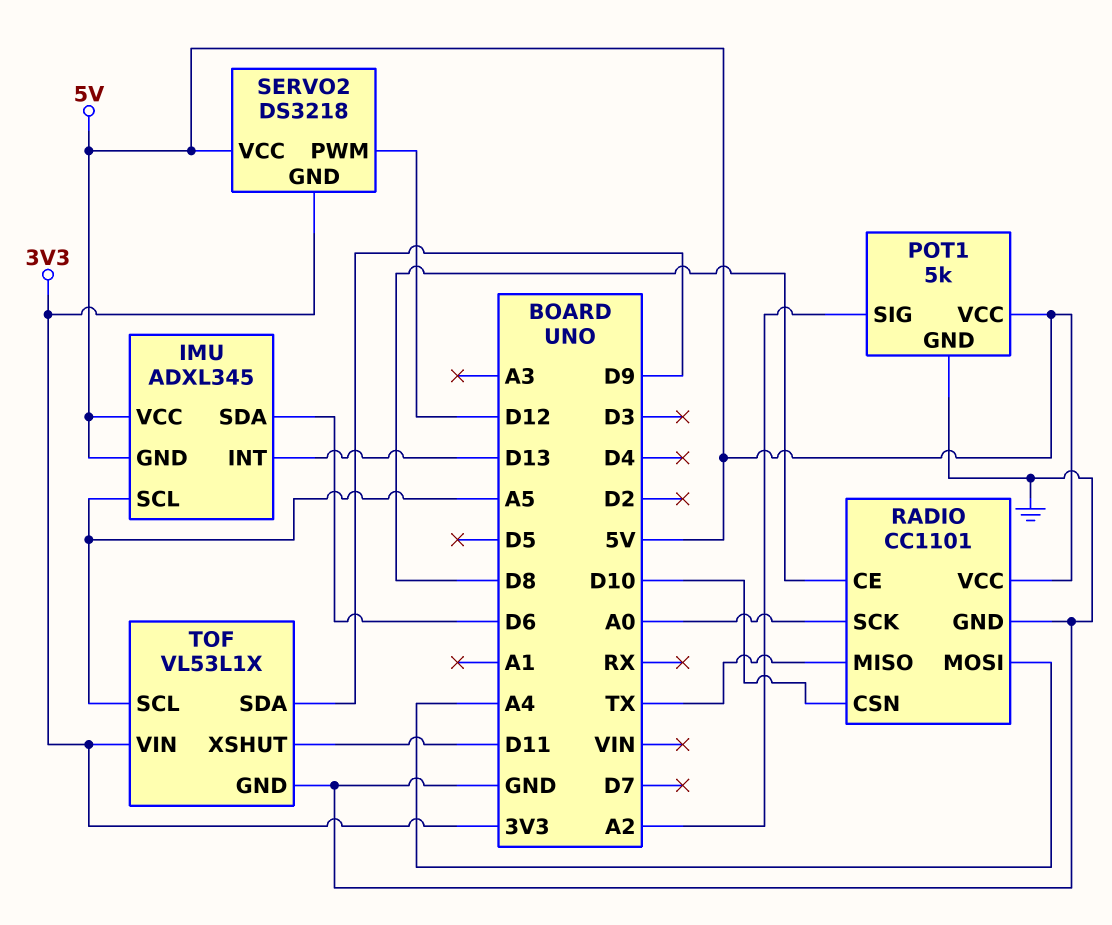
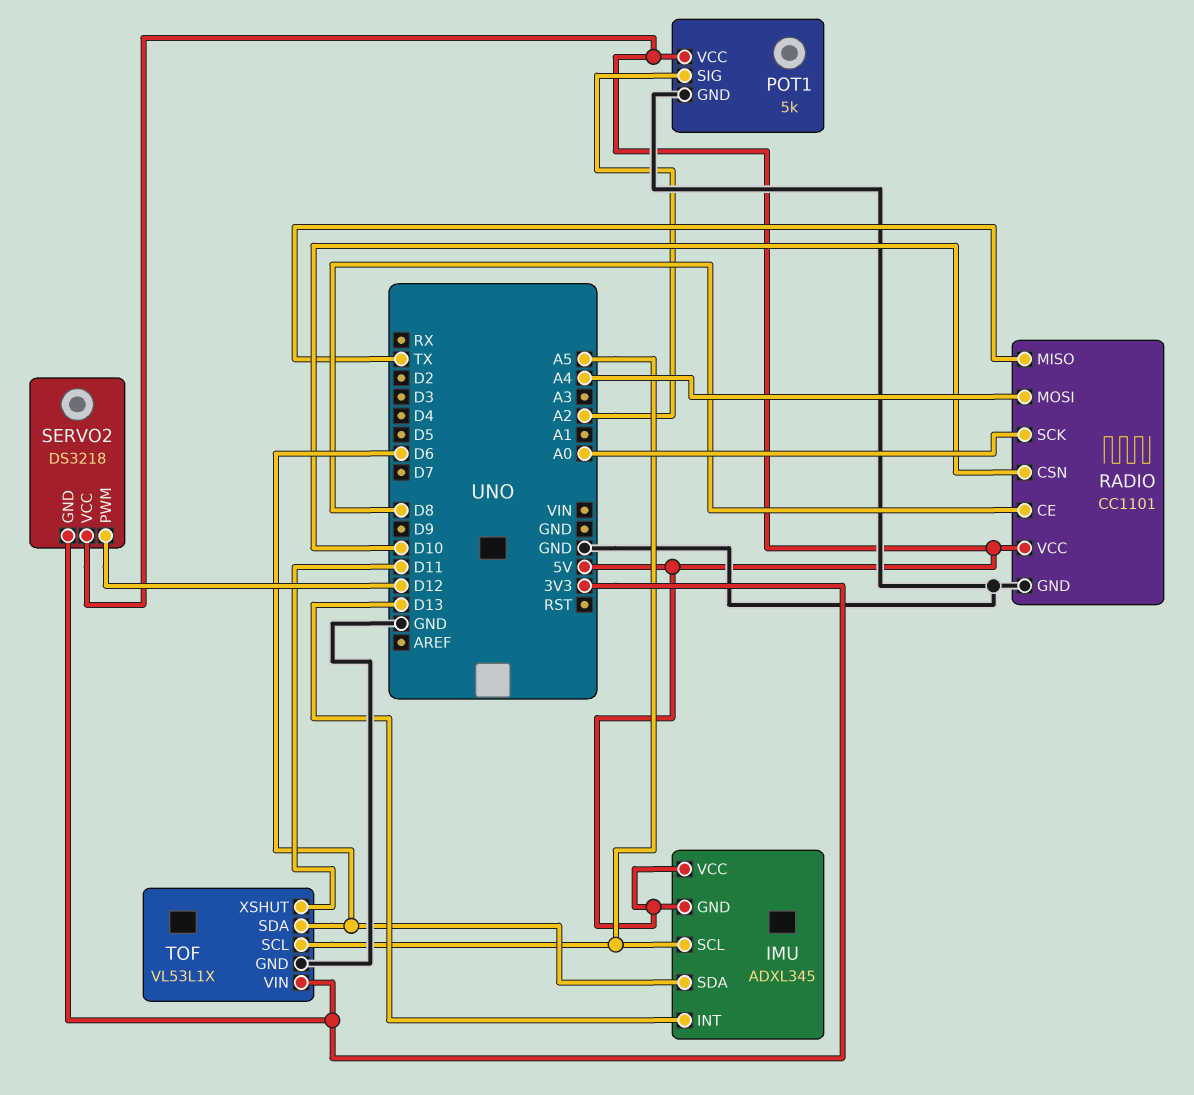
TOF pin SDA: D9 -> D6

